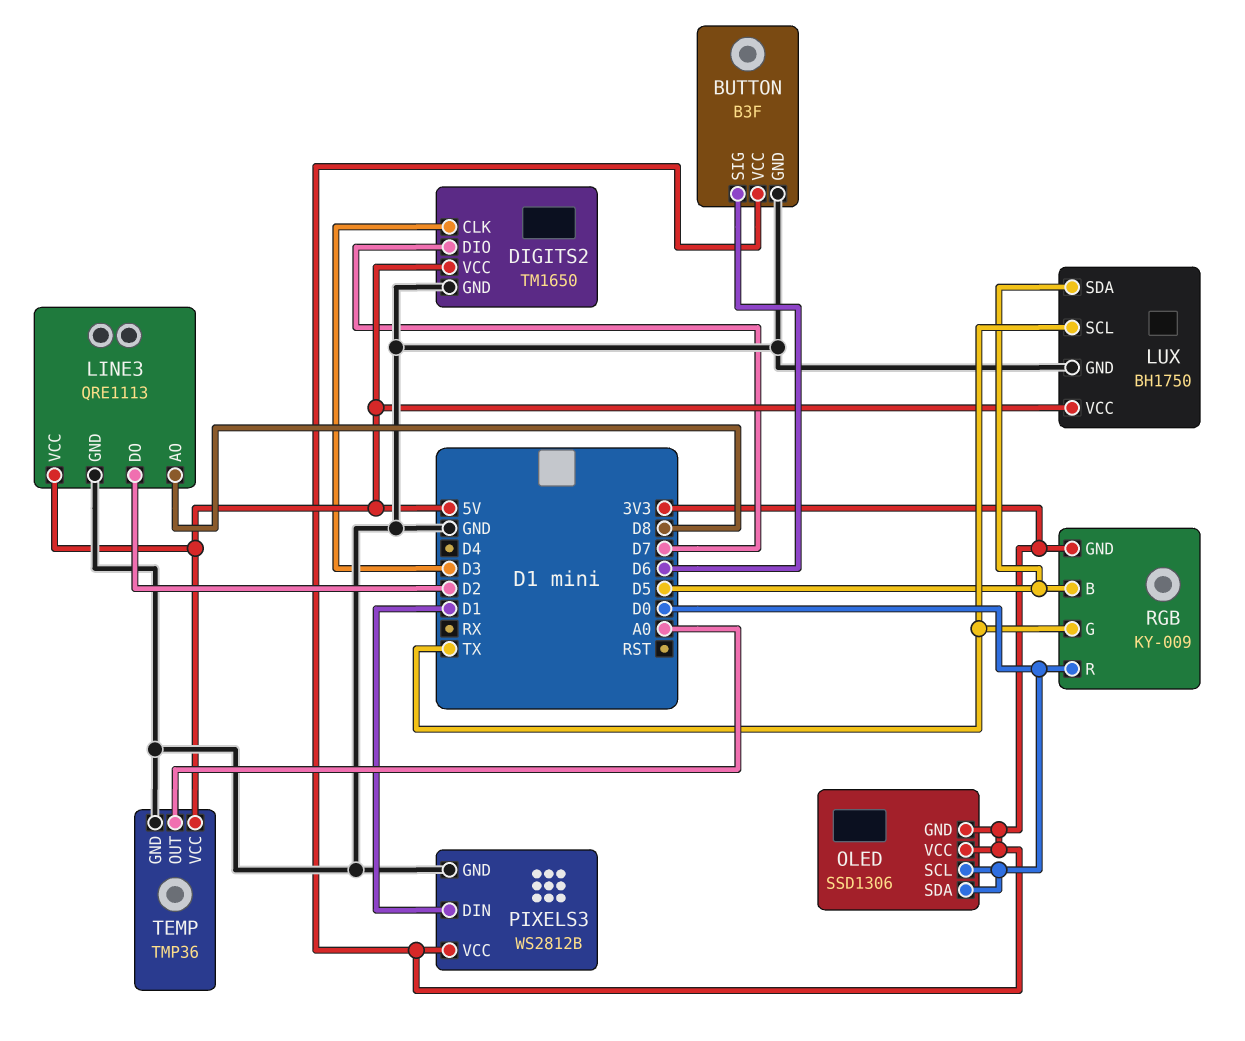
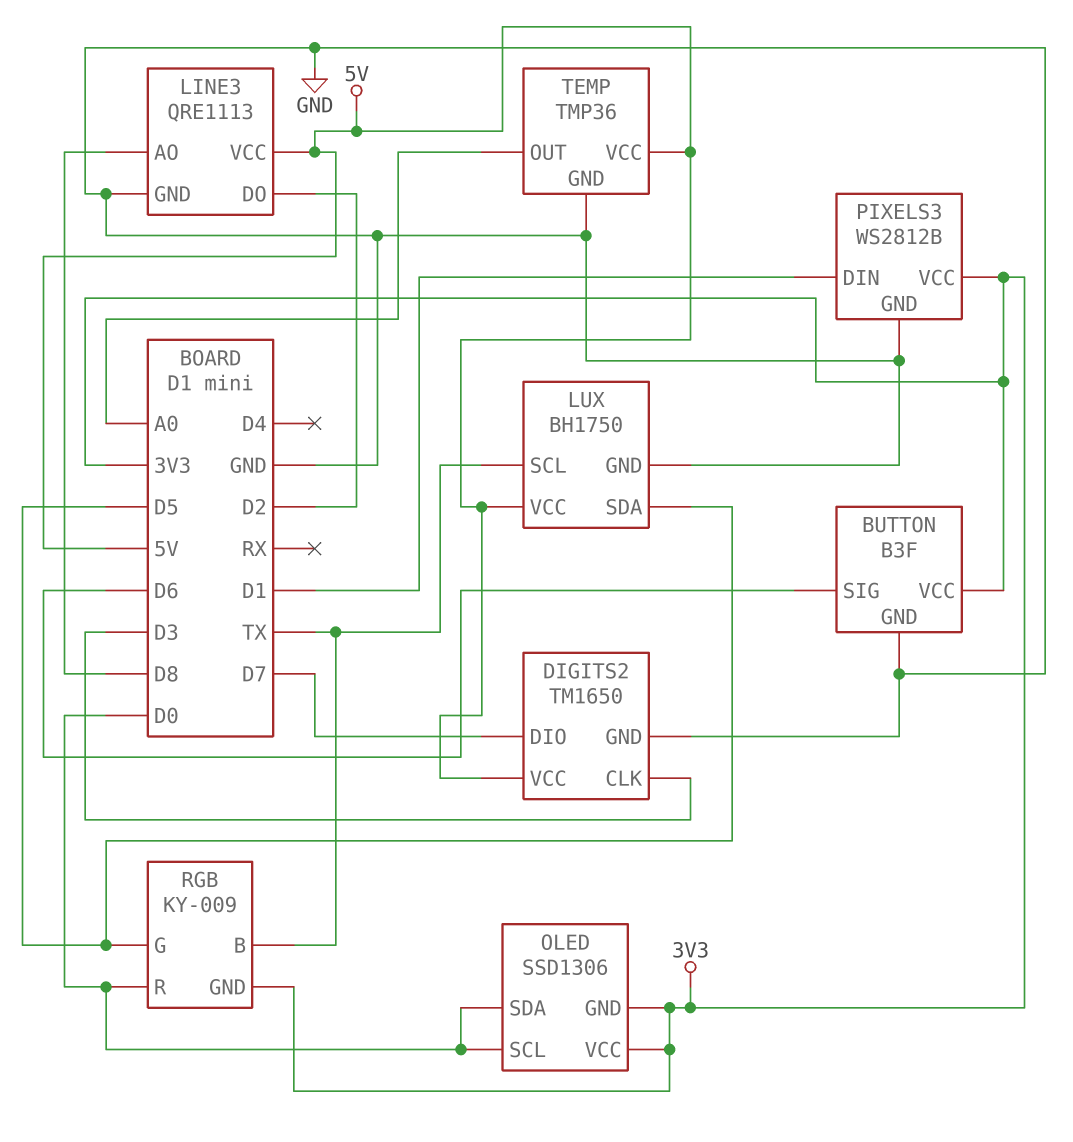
RGB pin B: D5 -> TX
RGB pin G: TX -> D5

